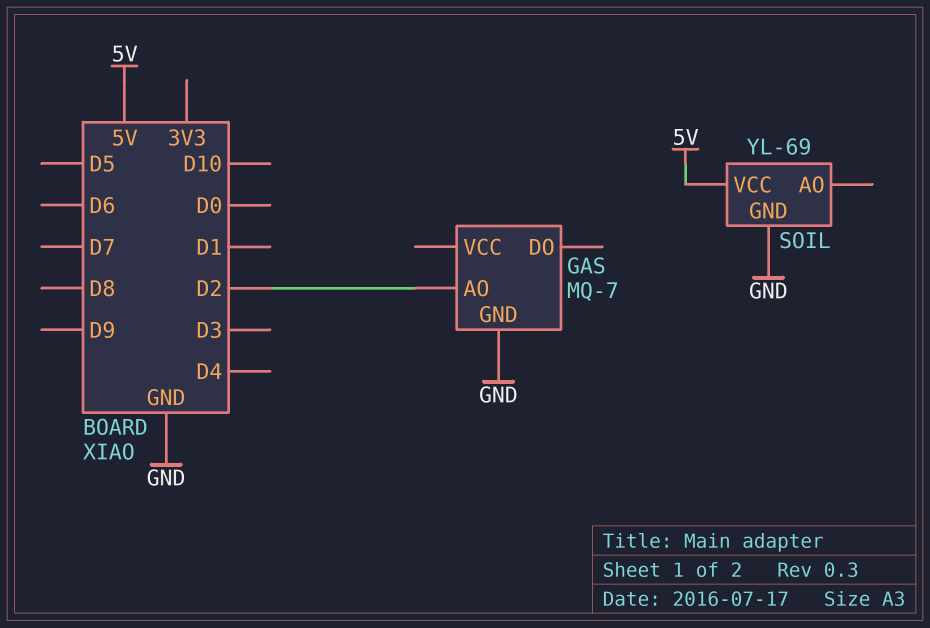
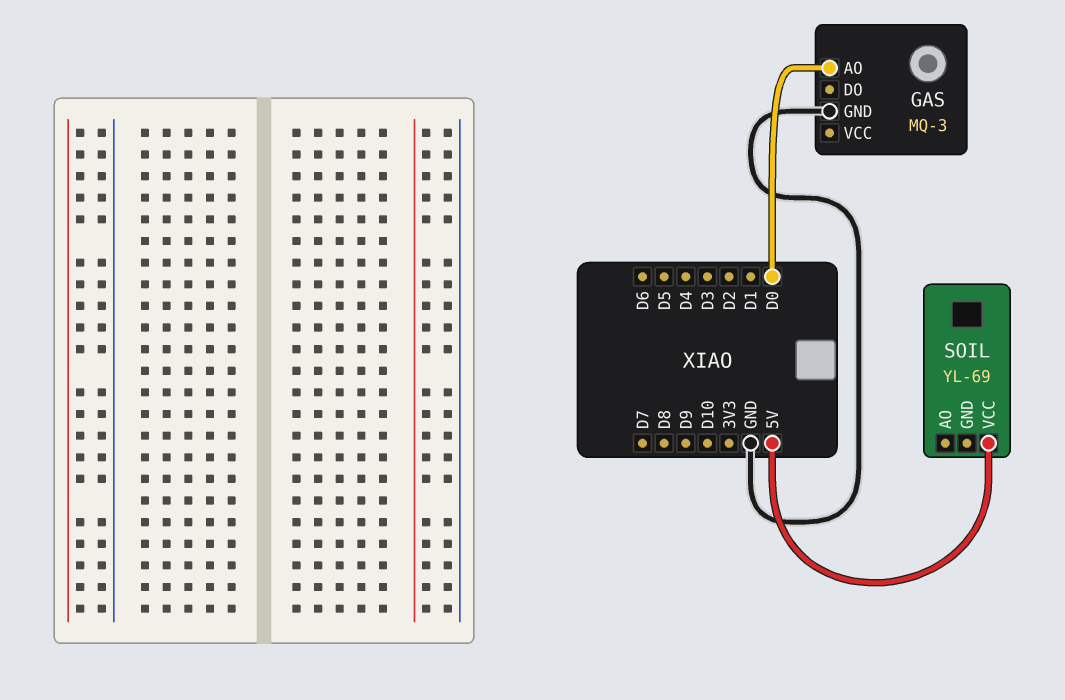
GAS: MQ-7 -> MQ-3
GAS pin AO: D2 -> D0
SOIL pin GND: GND -> none

